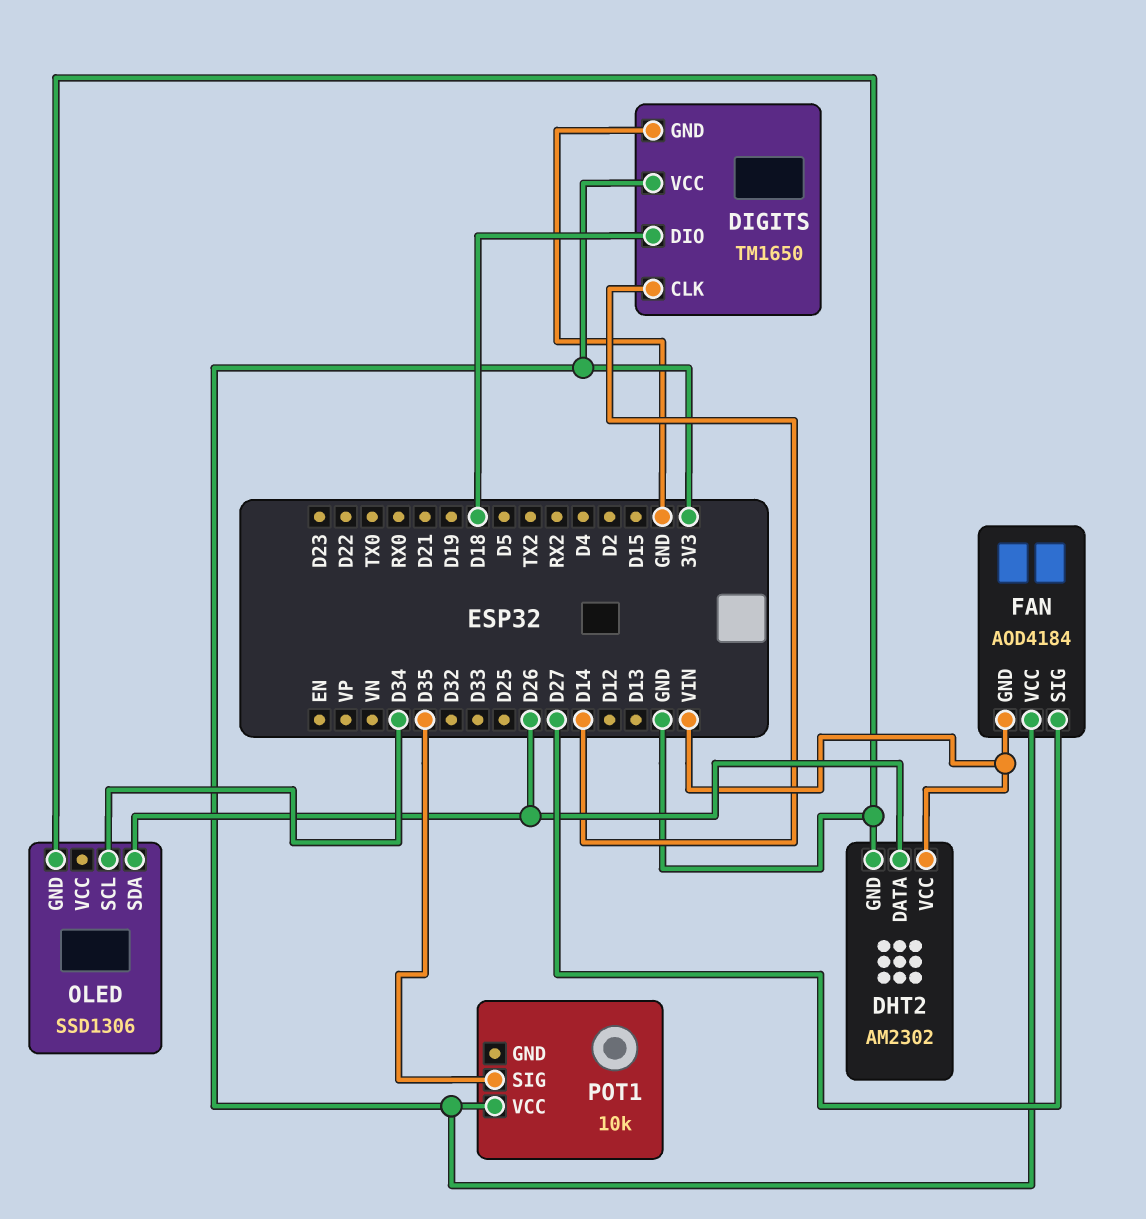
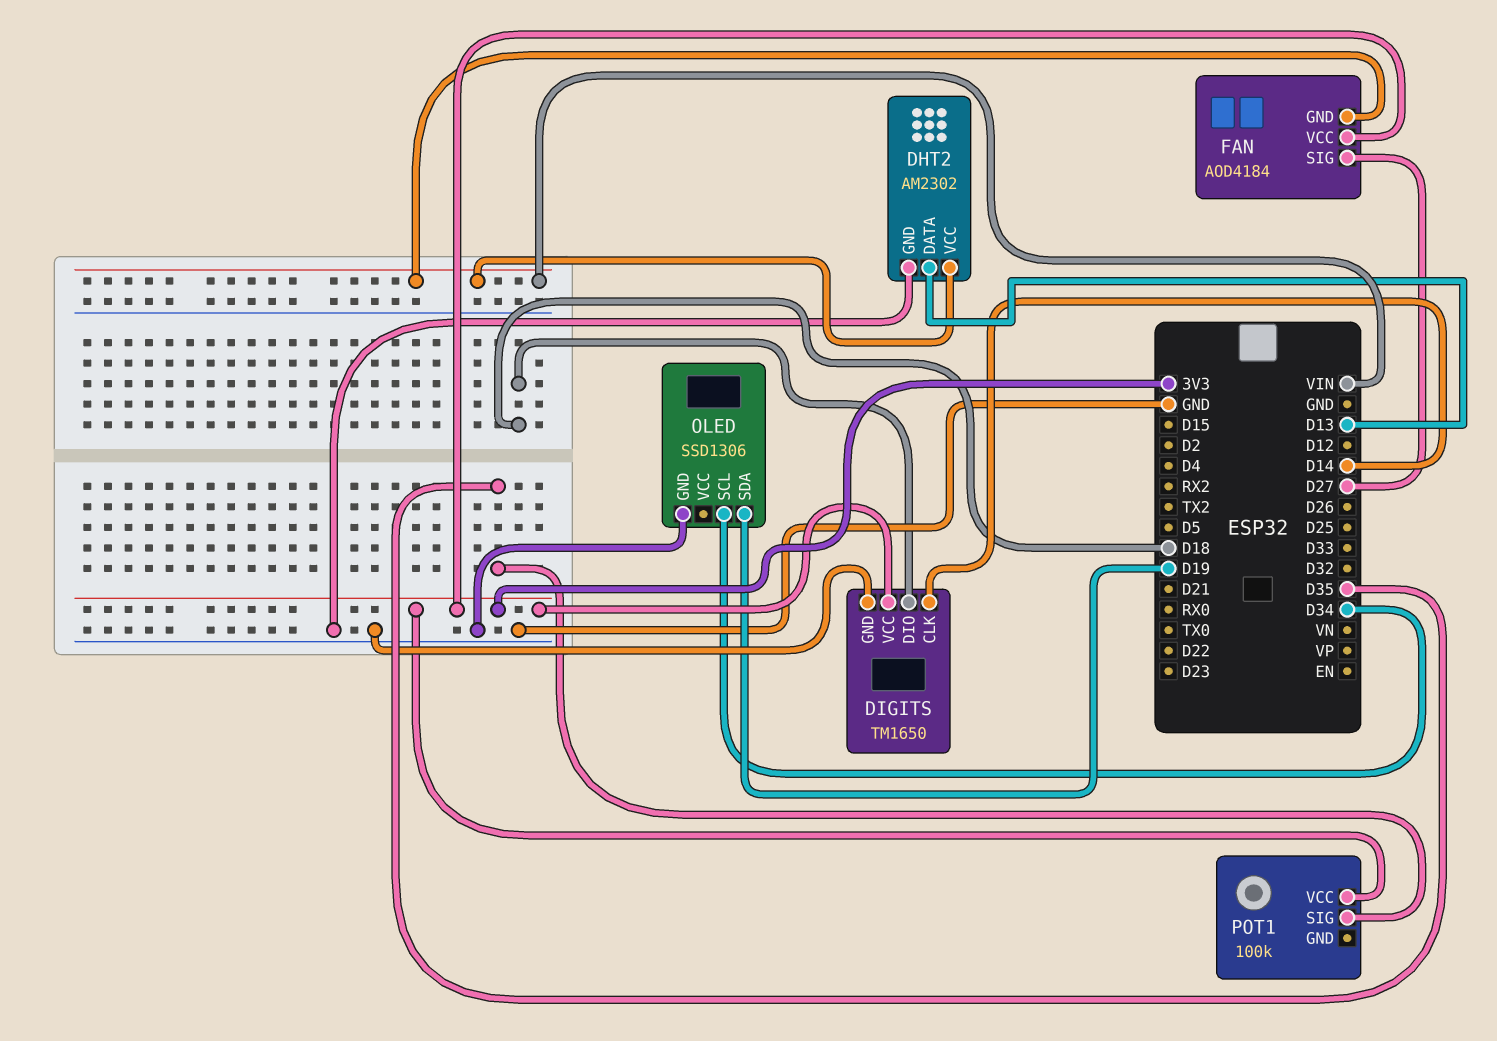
DHT2 pin DATA: D26 -> D13
OLED pin SDA: D26 -> D19
POT1: 10k -> 100k

